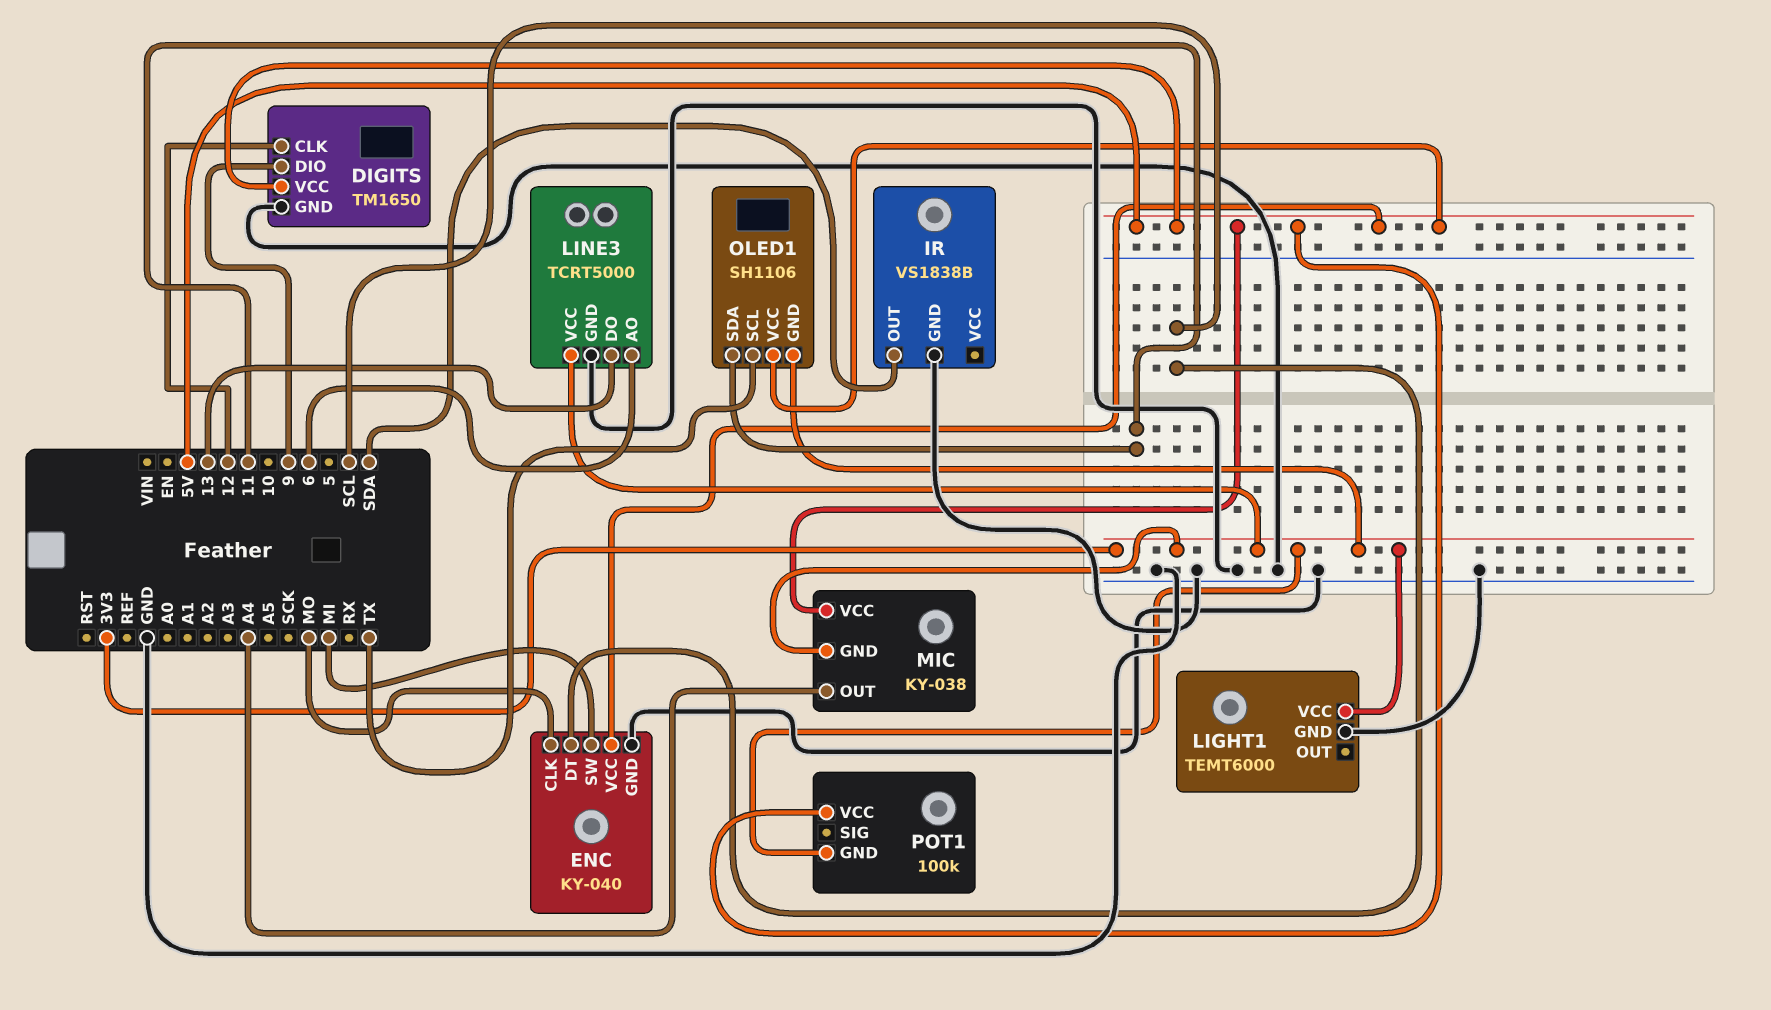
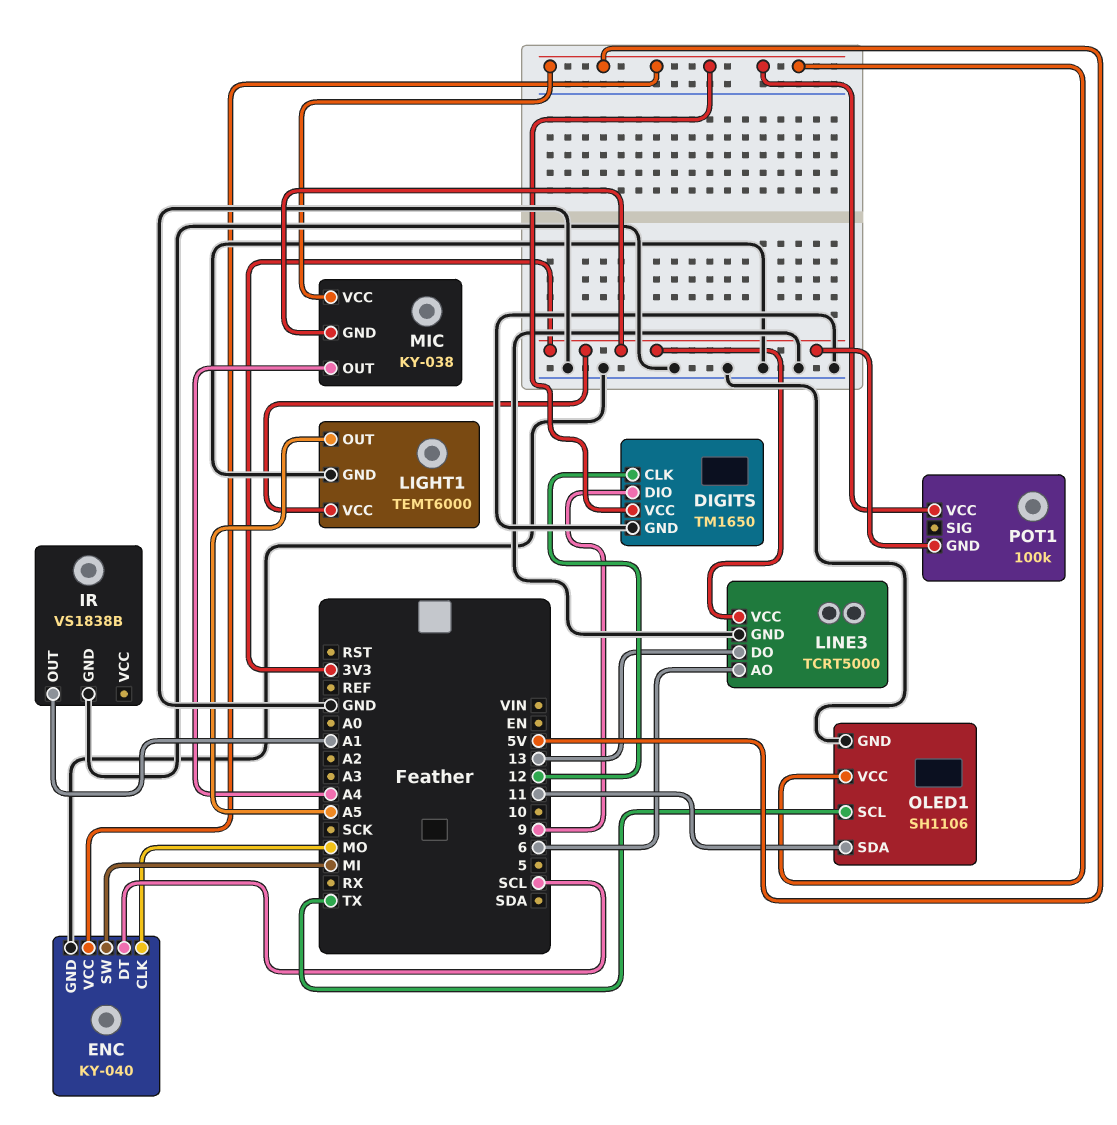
IR pin OUT: SDA -> A1
LIGHT1 pin OUT: none -> A5
OLED1 pin GND: 3V3 -> GND

